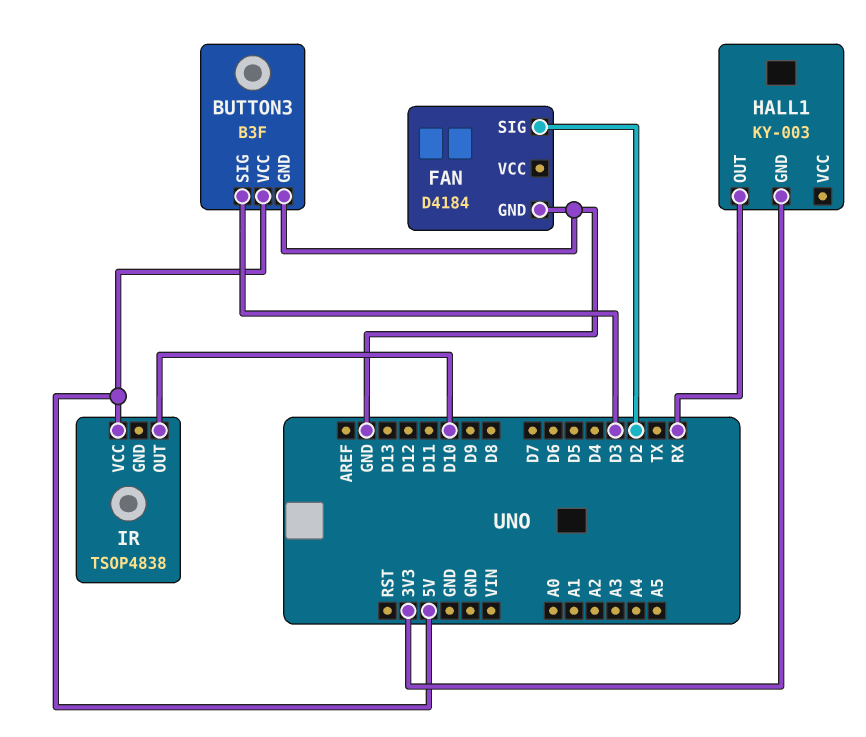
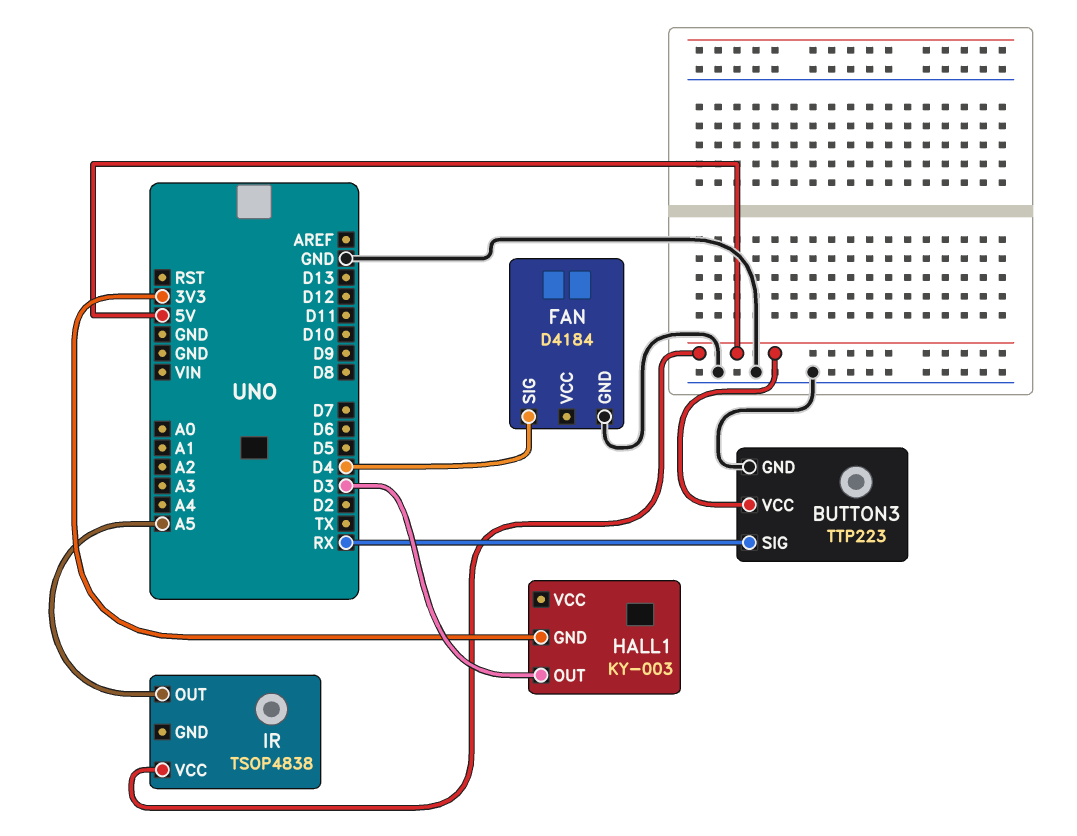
BUTTON3: B3F -> TTP223
BUTTON3 pin SIG: D3 -> RX
FAN pin SIG: D2 -> D4
HALL1 pin OUT: RX -> D3
IR pin OUT: D10 -> A5

